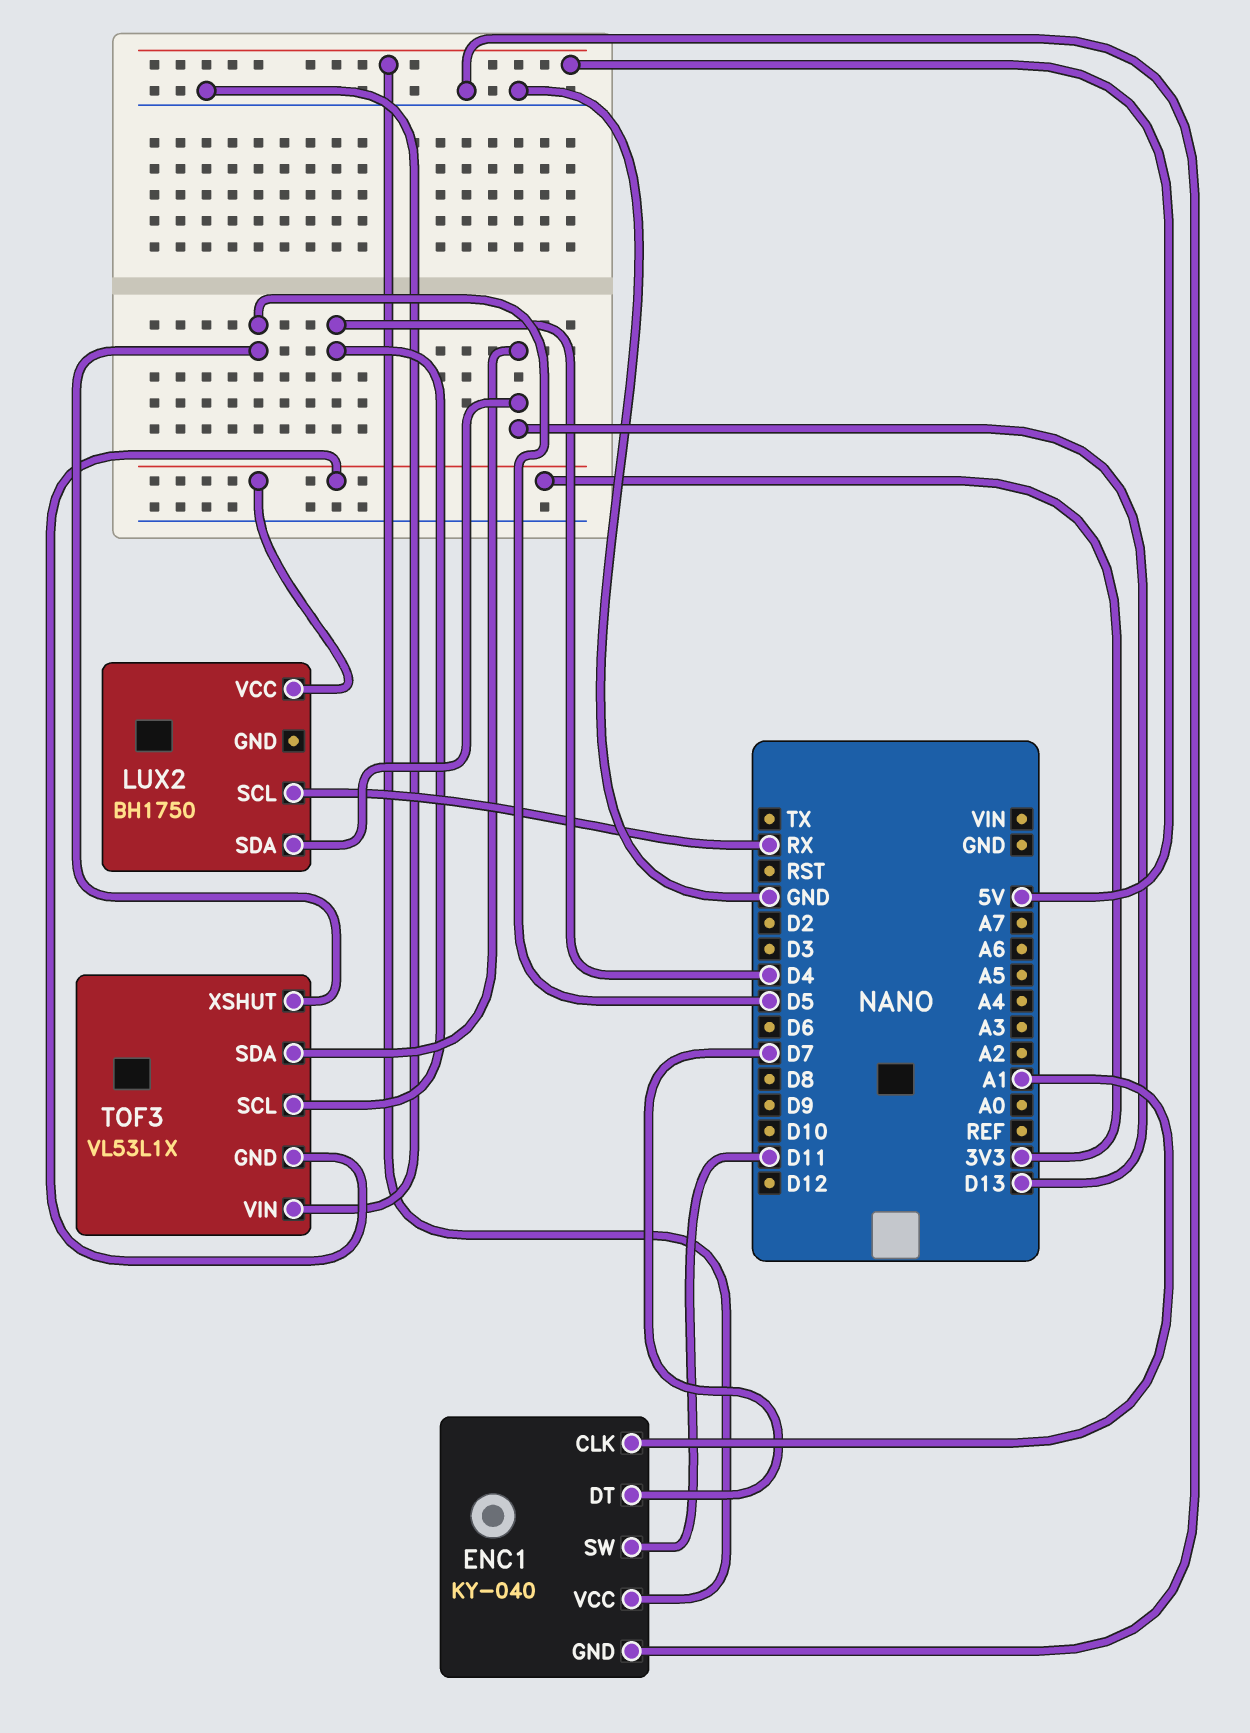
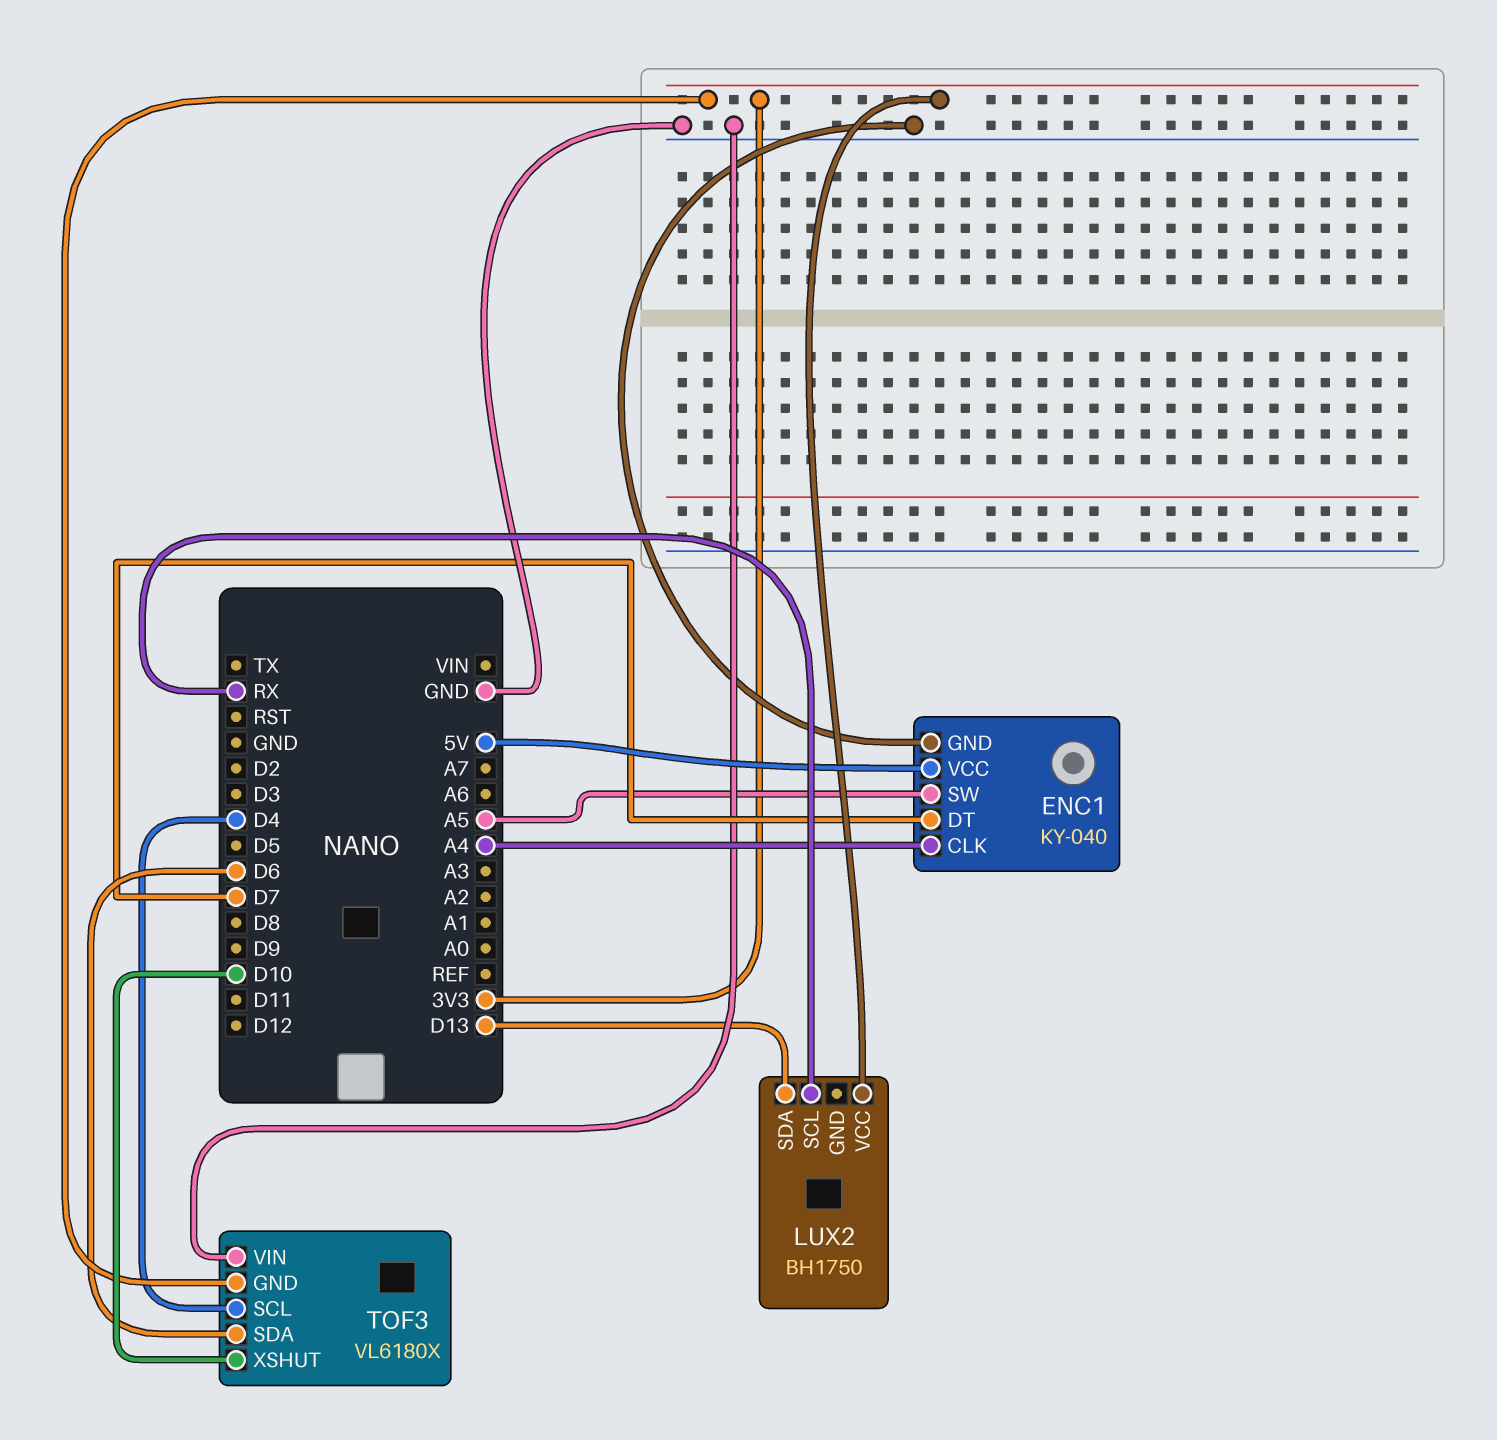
ENC1 pin CLK: A1 -> A4
ENC1 pin SW: D11 -> A5
TOF3: VL53L1X -> VL6180X
TOF3 pin SDA: D13 -> D6
TOF3 pin XSHUT: D5 -> D10

